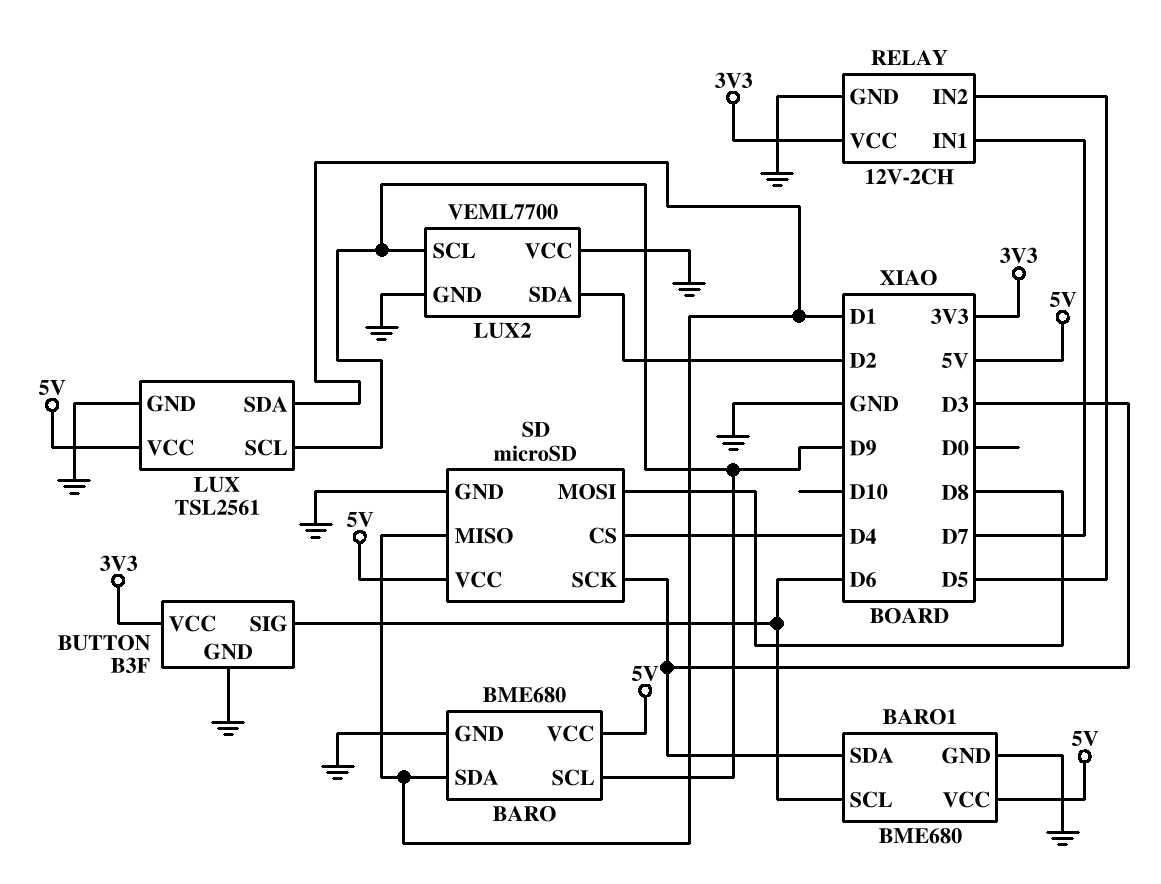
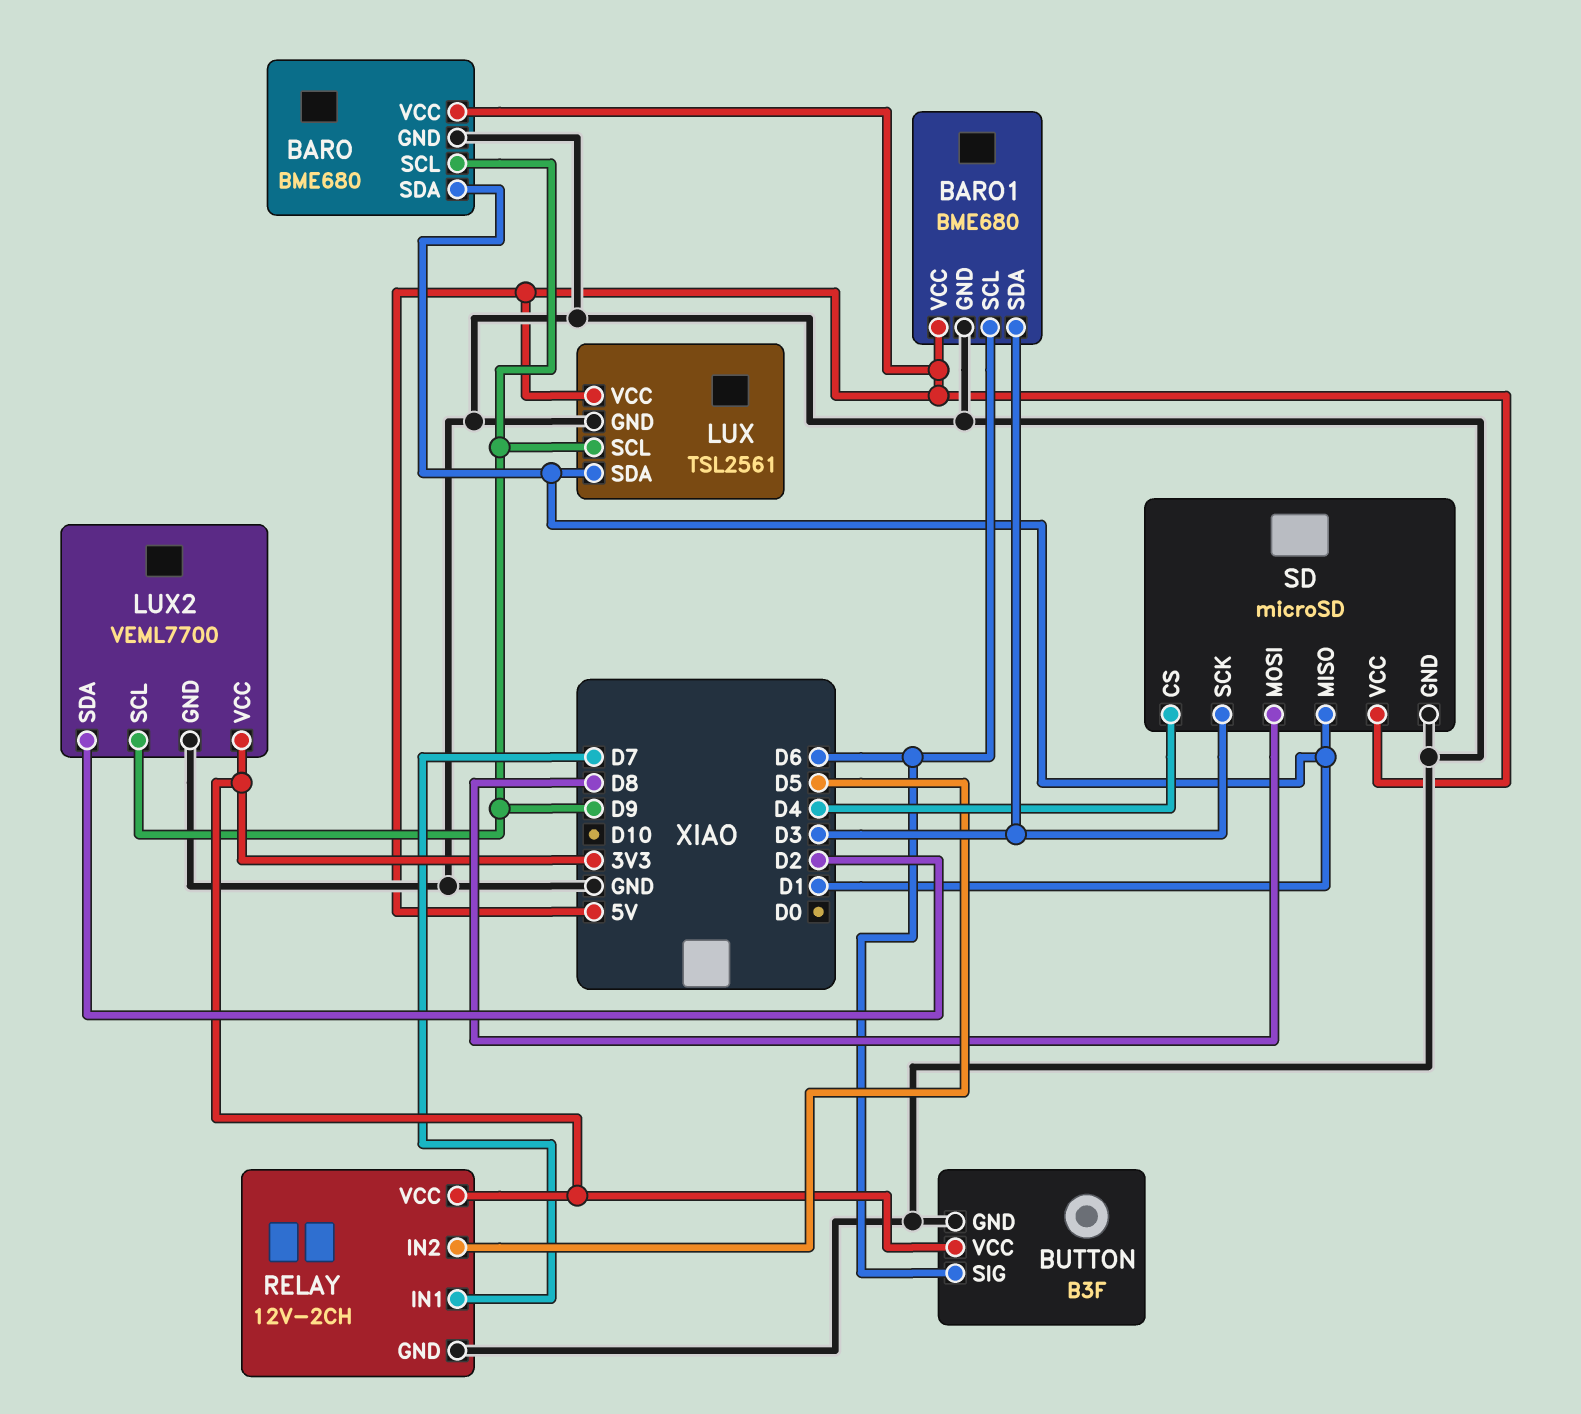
LUX2 pin VCC: GND -> 3V3

